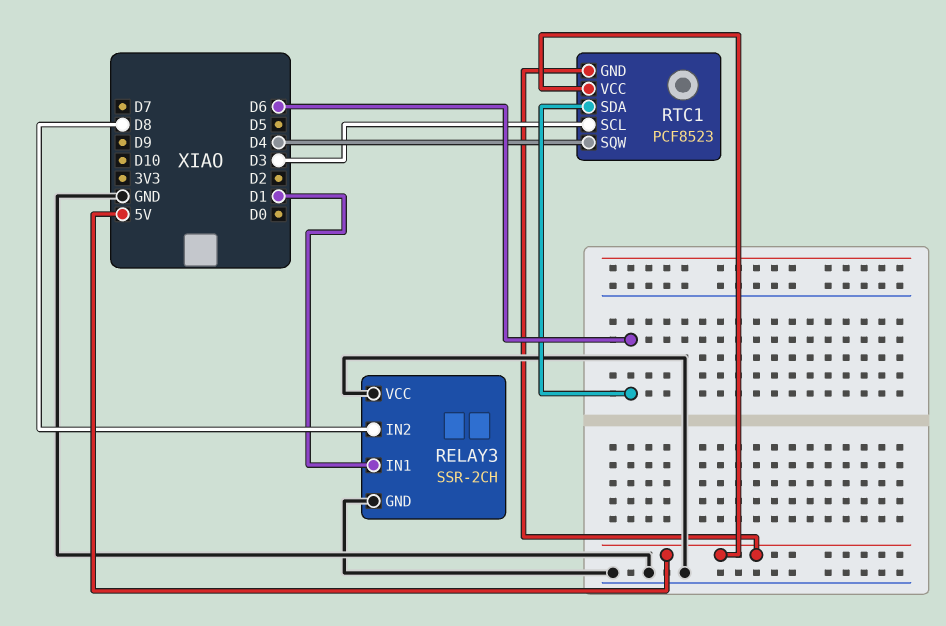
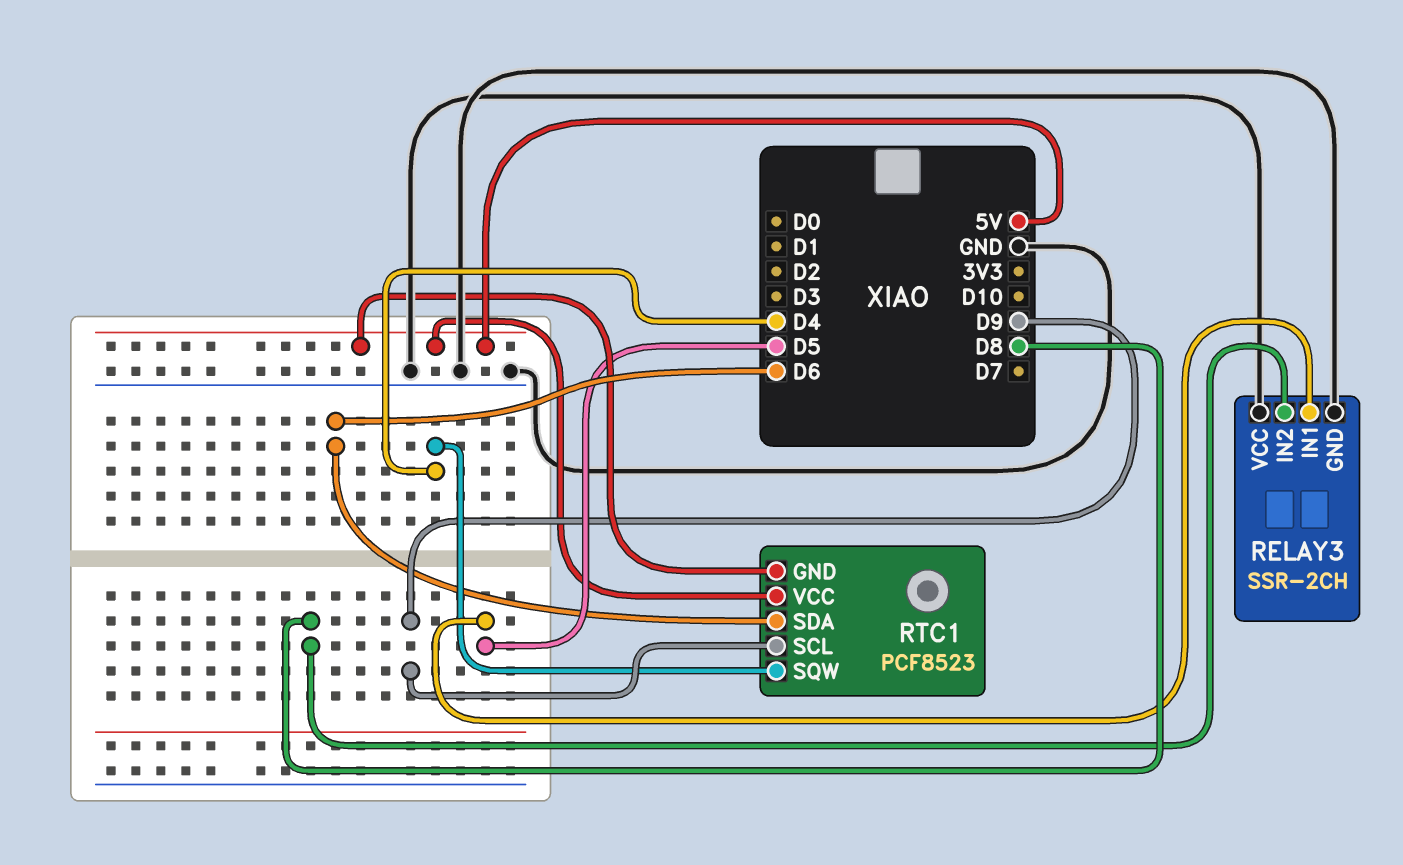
RELAY3 pin IN1: D1 -> D5
RTC1 pin SCL: D3 -> D9

